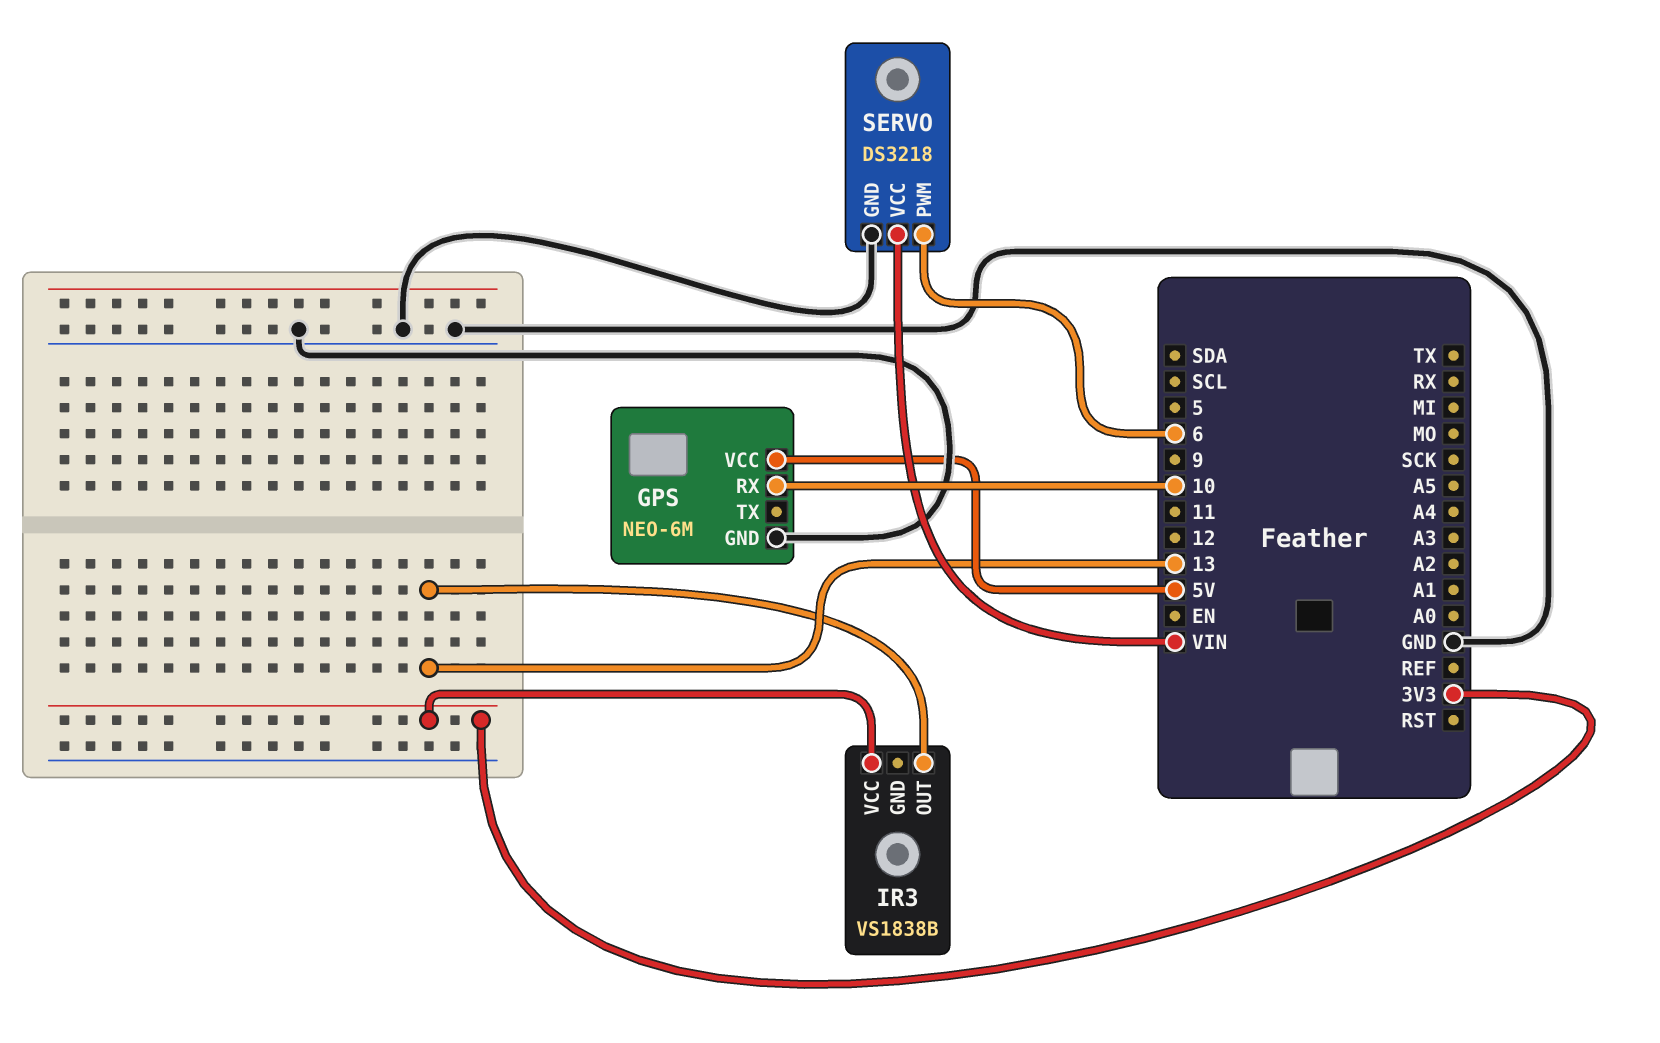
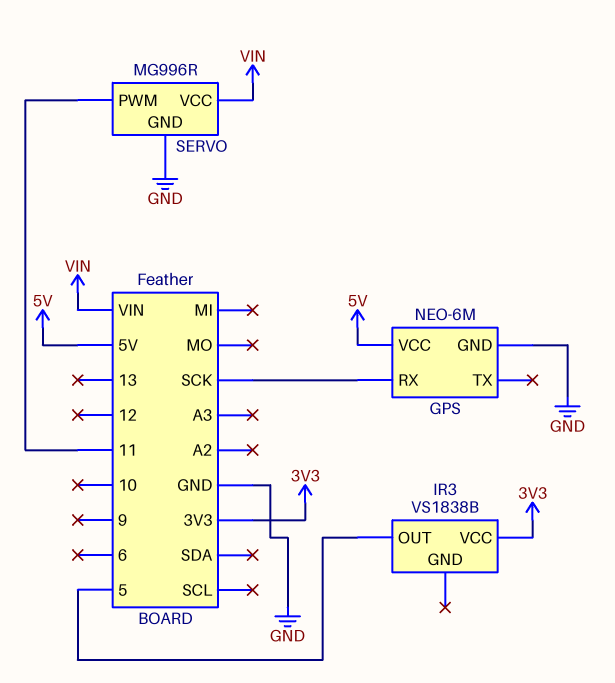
GPS pin RX: 10 -> SCK
IR3 pin OUT: 13 -> 5
SERVO: DS3218 -> MG996R
SERVO pin PWM: 6 -> 11

